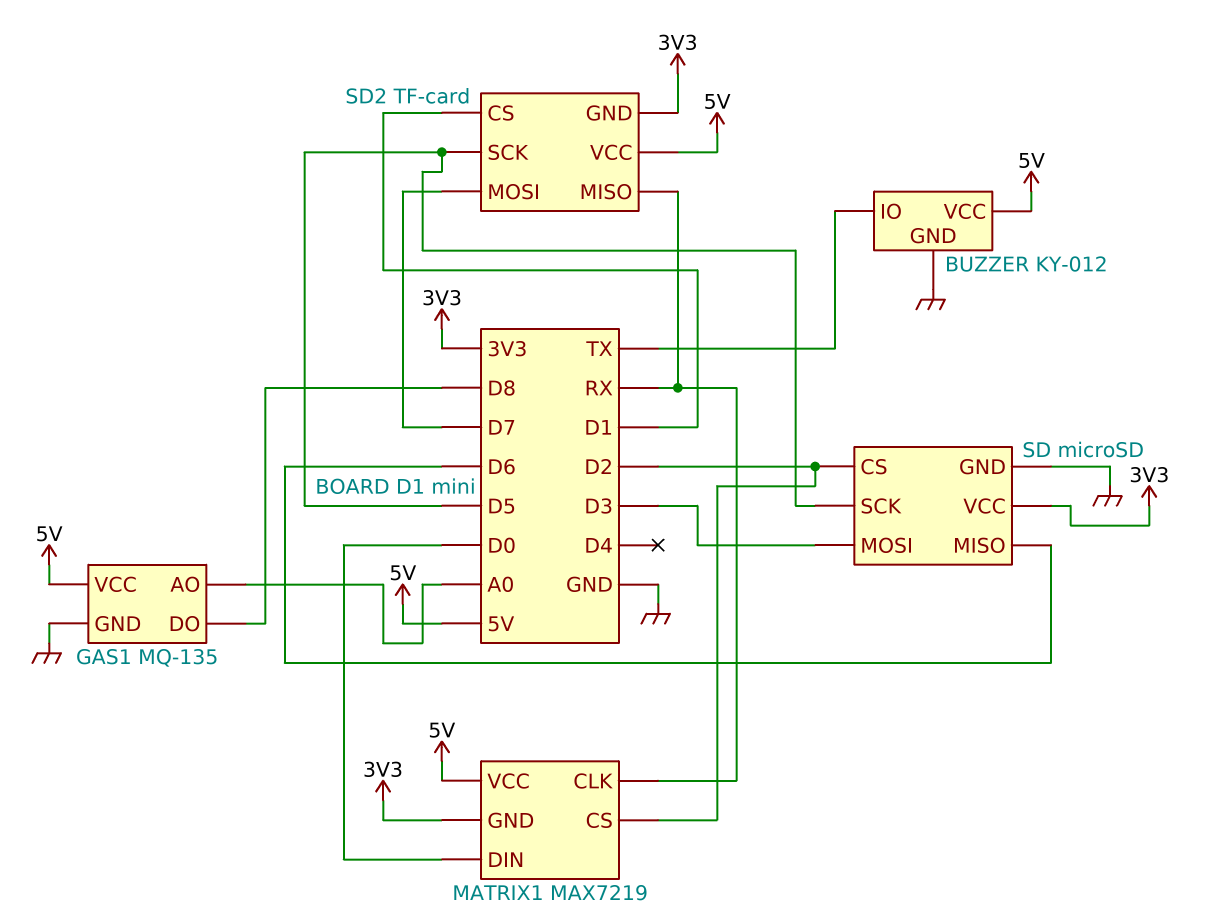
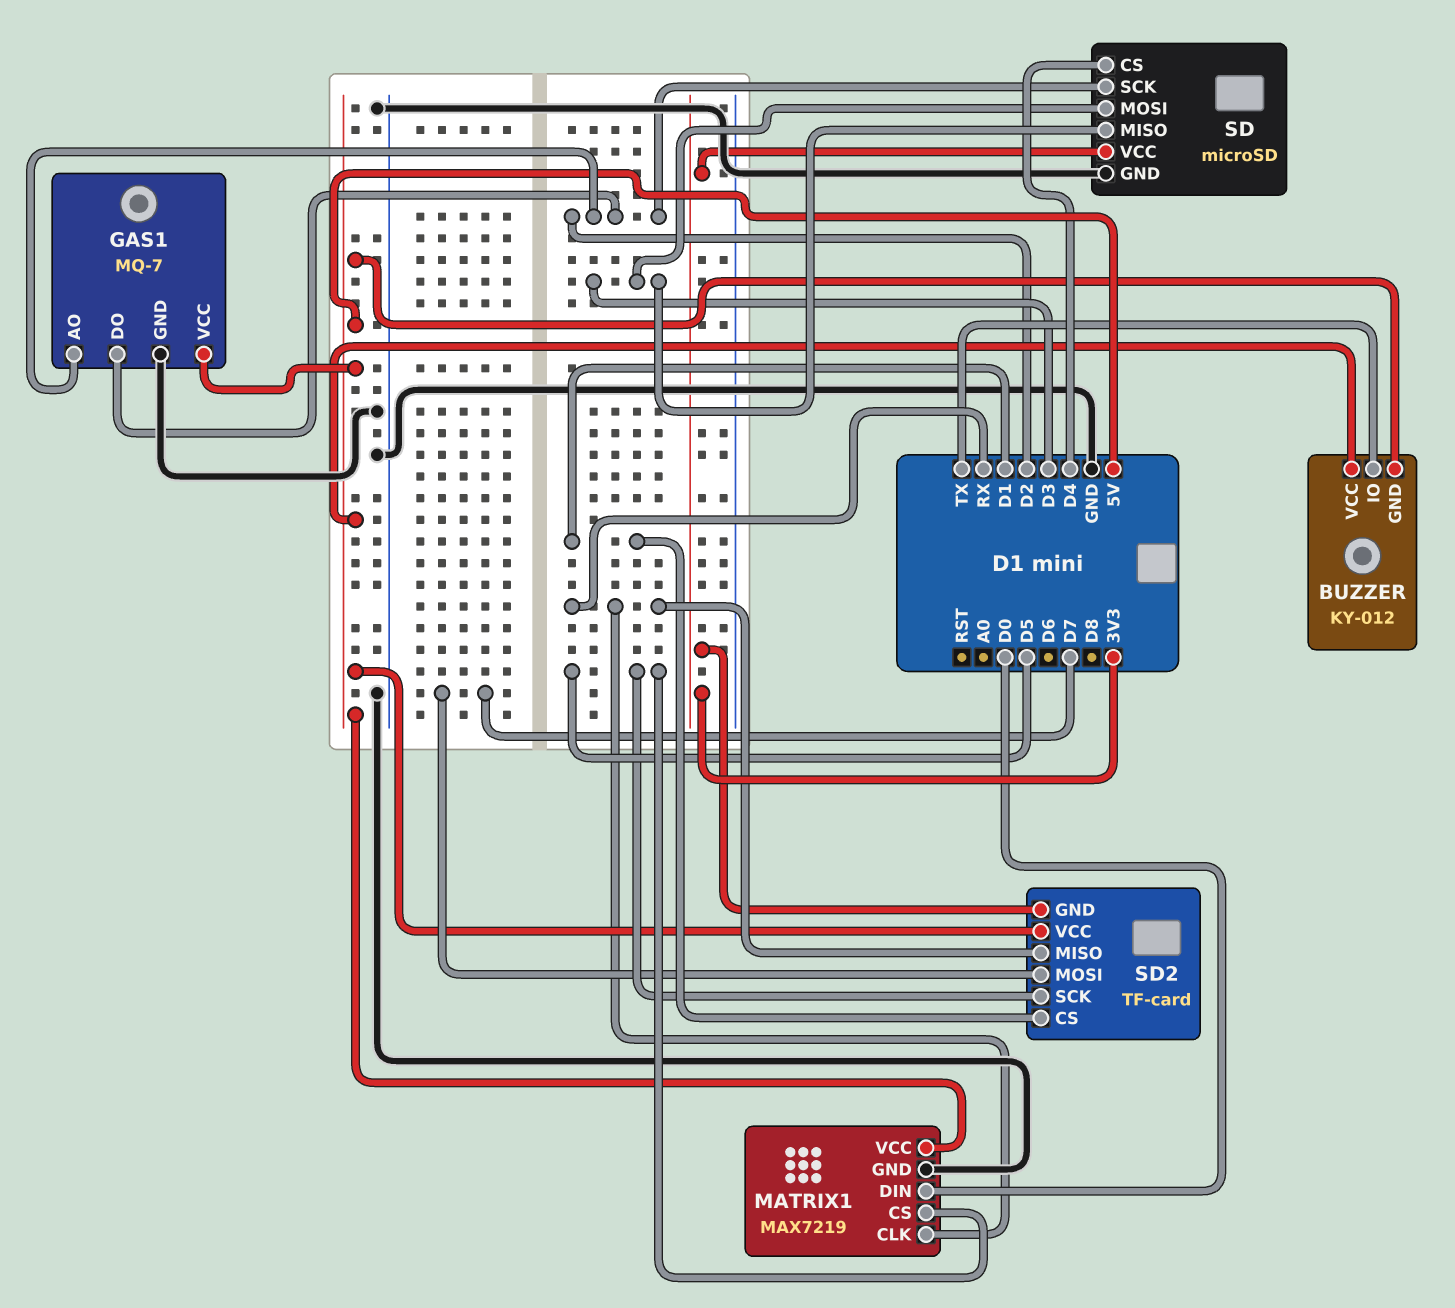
BUZZER pin GND: GND -> 5V
GAS1: MQ-135 -> MQ-7
GAS1 pin AO: A0 -> D2
GAS1 pin DO: D8 -> D2
MATRIX1 pin CS: D2 -> D5
MATRIX1 pin GND: 3V3 -> GND
SD pin CS: D2 -> D4
SD pin MISO: D6 -> D3
SD pin SCK: D5 -> D2

